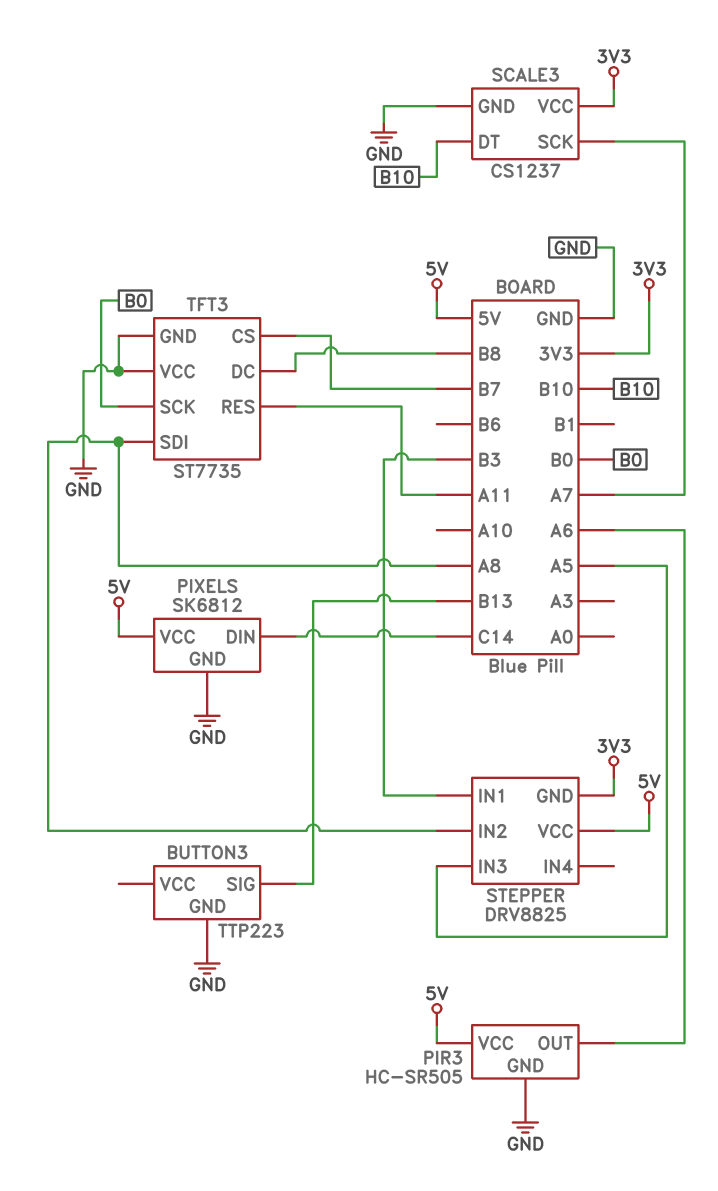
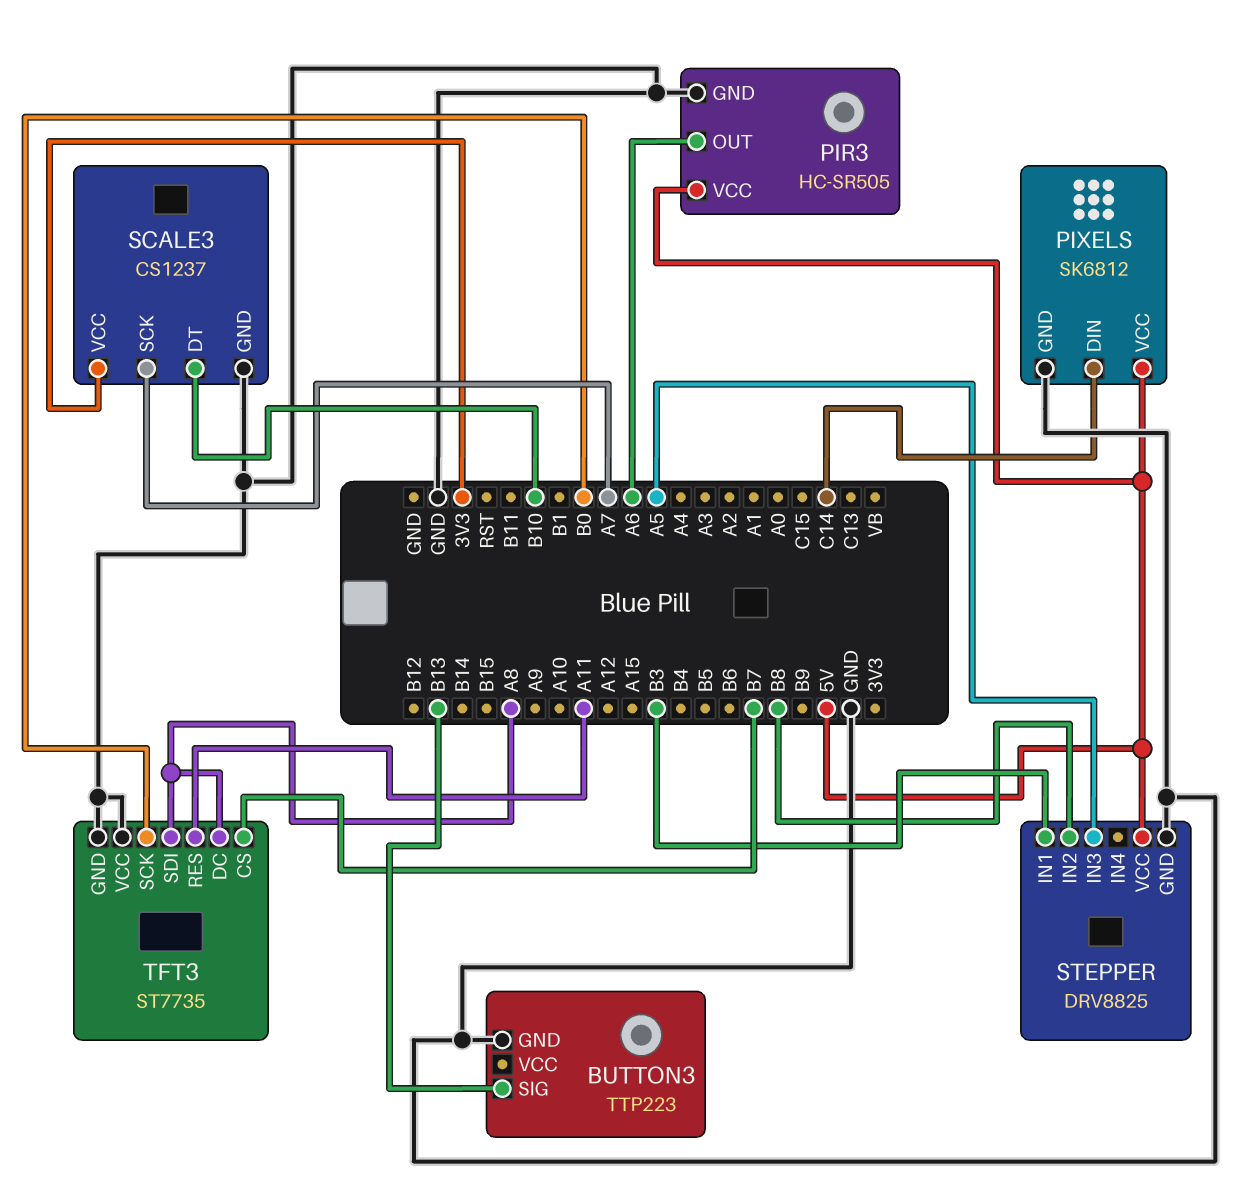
STEPPER pin GND: 3V3 -> GND
STEPPER pin IN2: A8 -> B8
TFT3 pin DC: B8 -> A8

